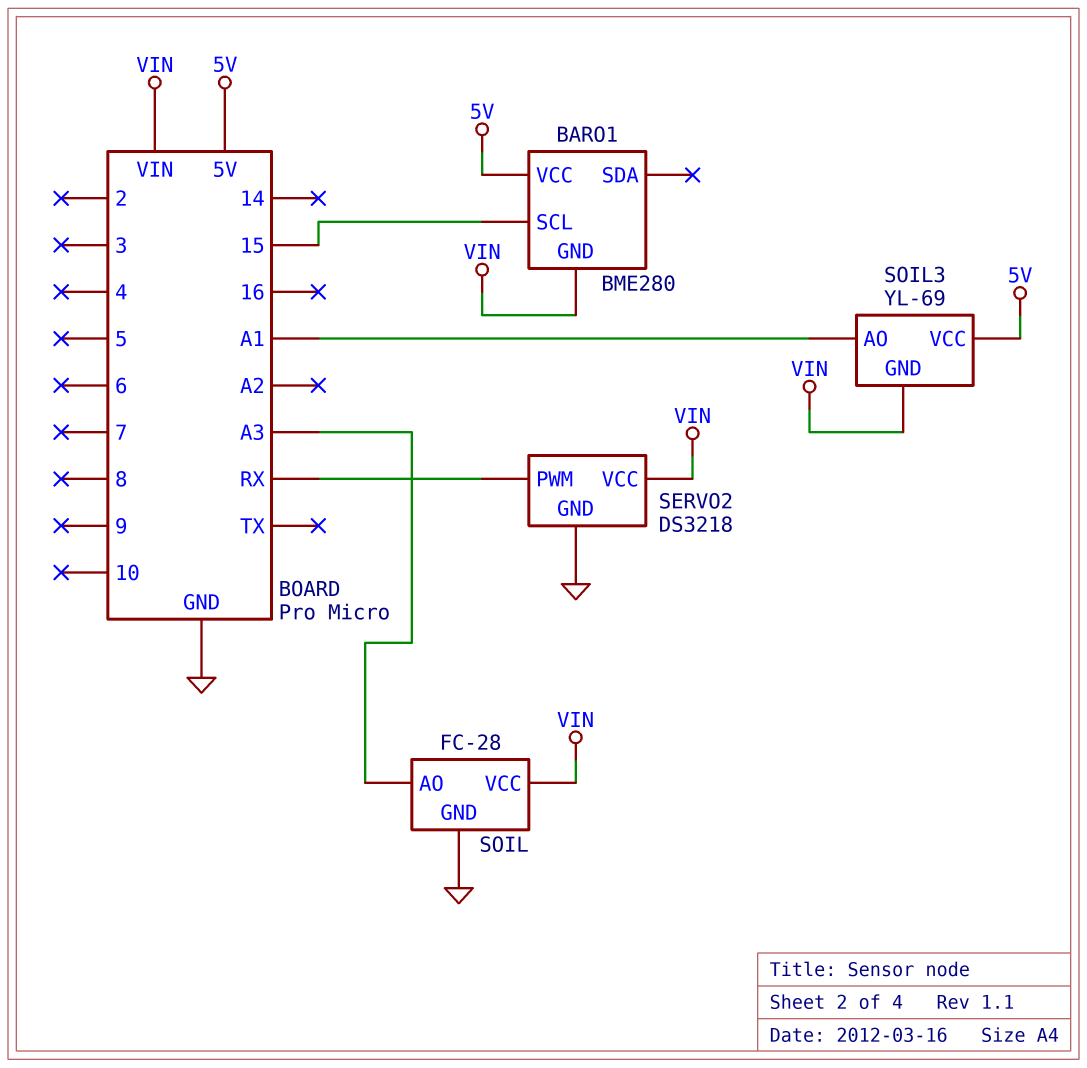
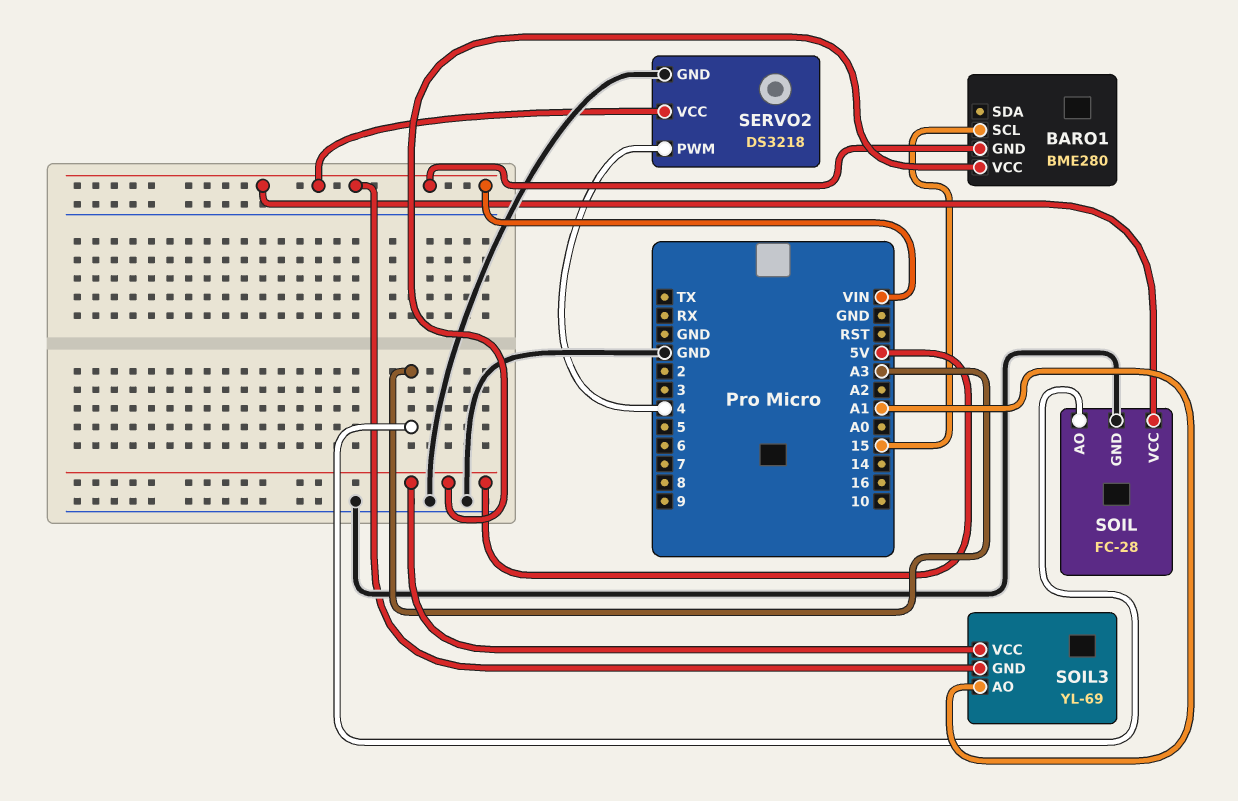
SERVO2 pin PWM: RX -> 4

